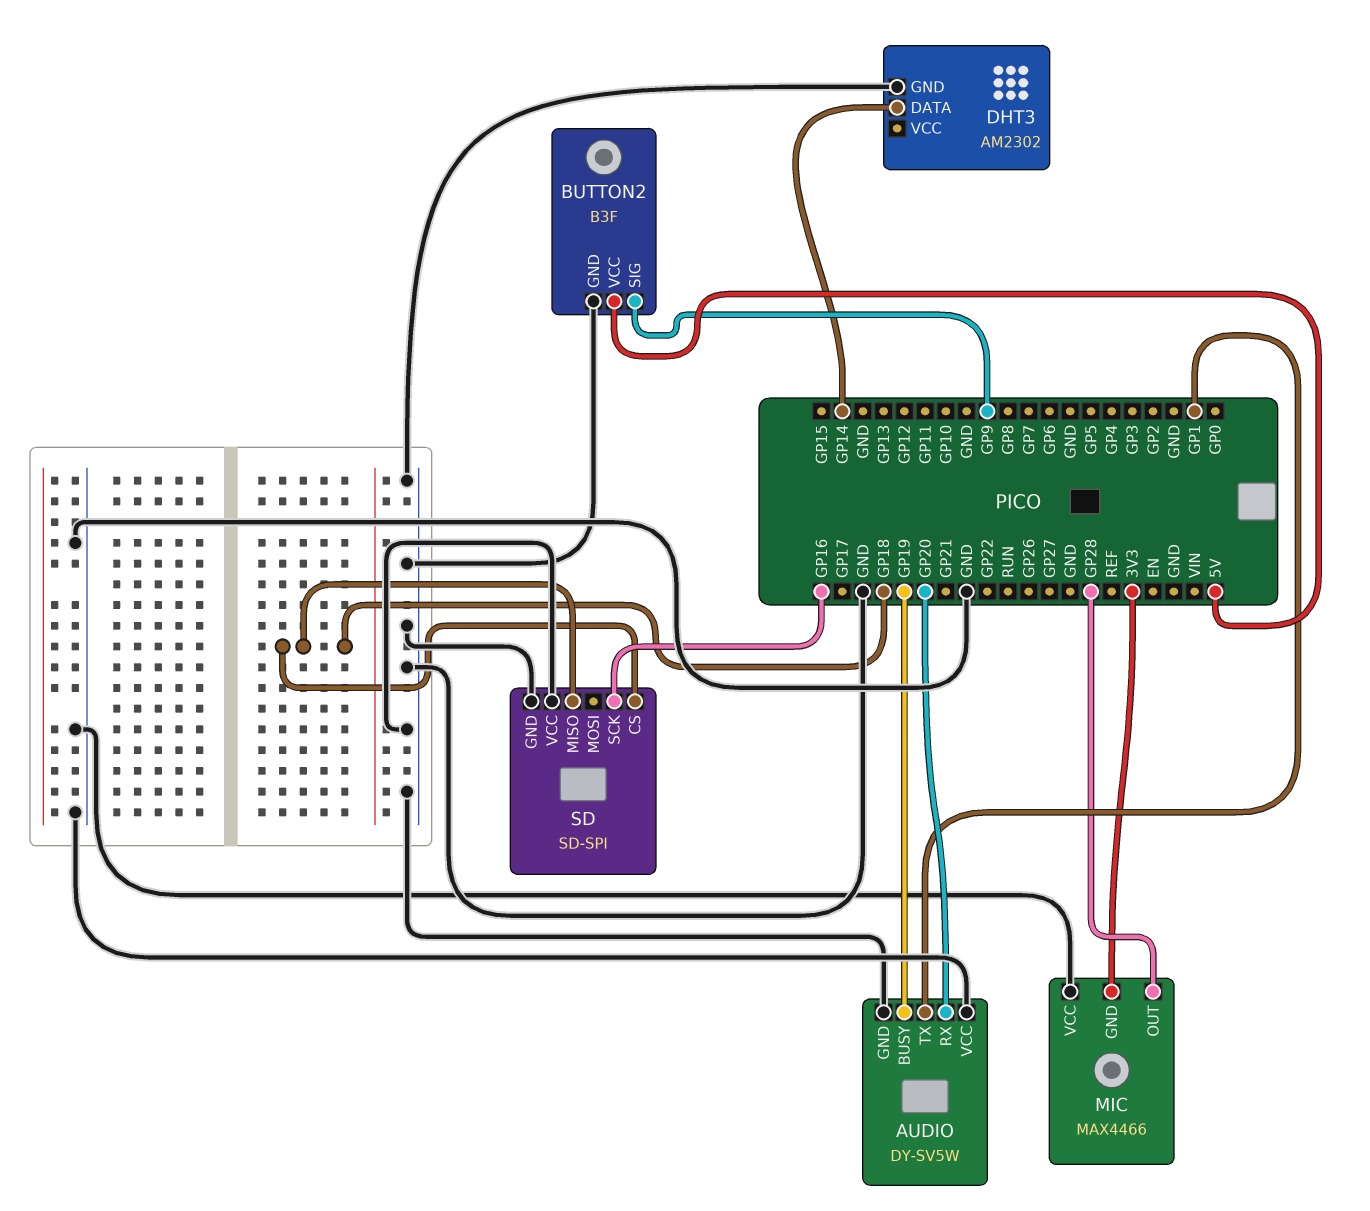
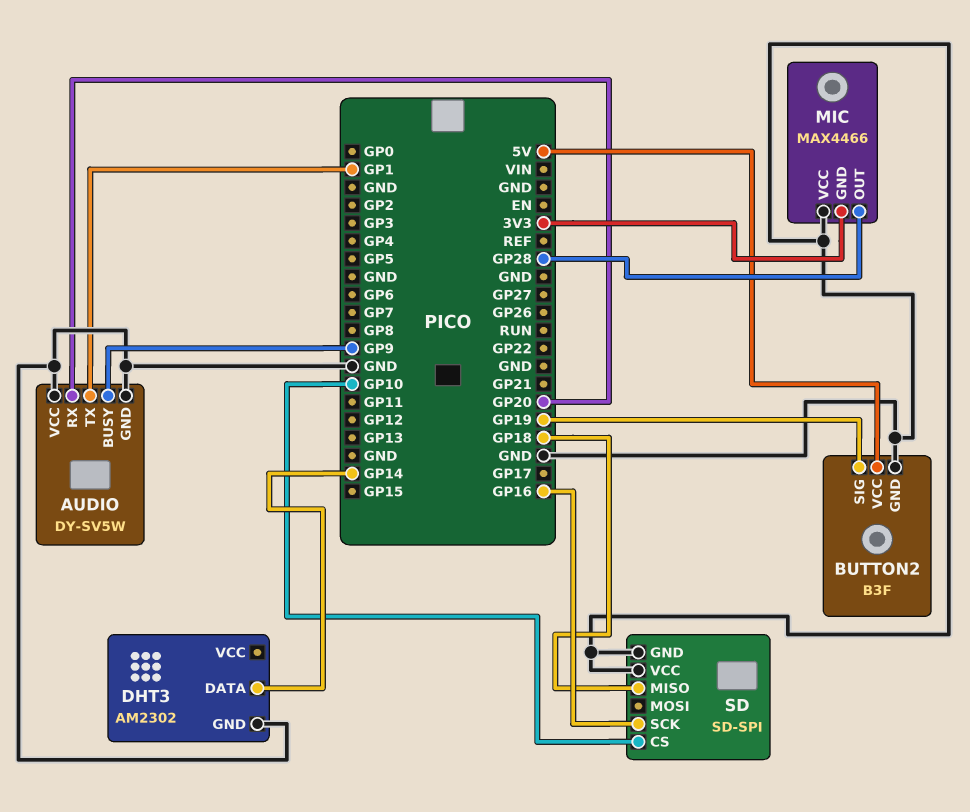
AUDIO pin BUSY: GP19 -> GP9
BUTTON2 pin SIG: GP9 -> GP19
SD pin CS: GP18 -> GP10

